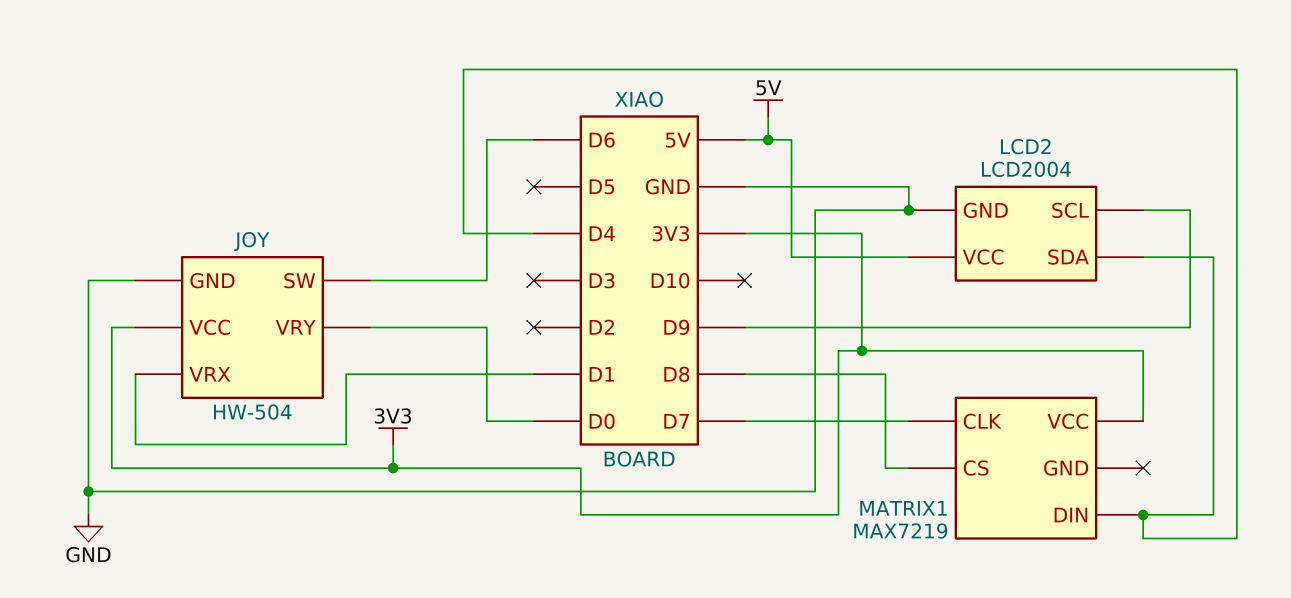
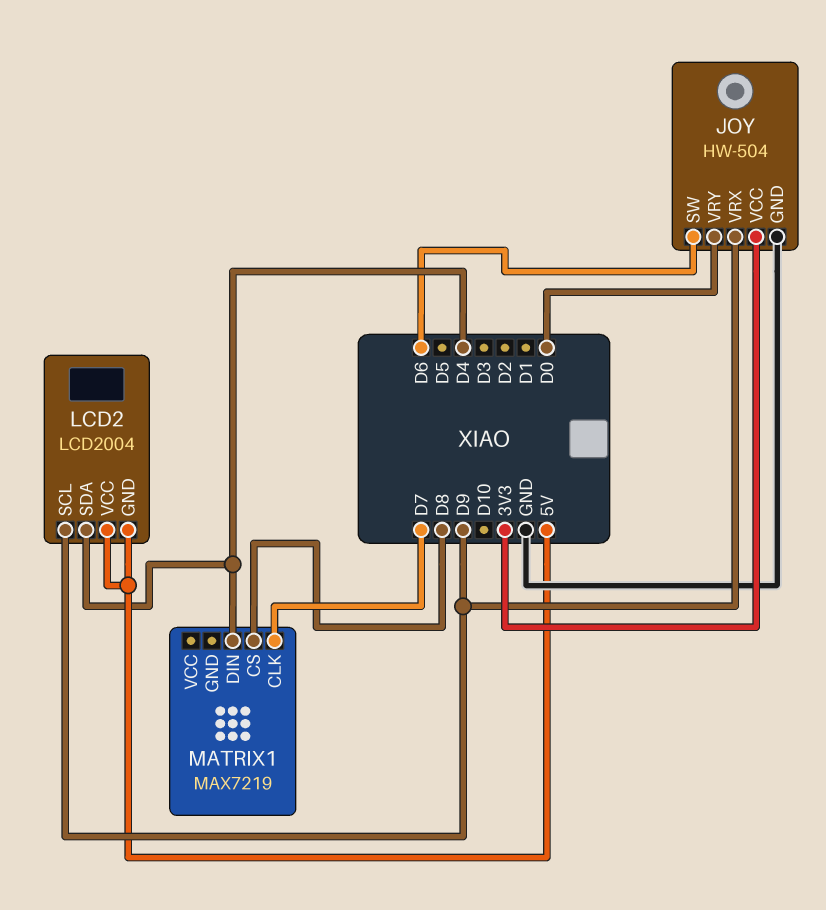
JOY pin VRX: D1 -> D9
LCD2 pin GND: GND -> 5V
MATRIX1 pin VCC: 3V3 -> none

